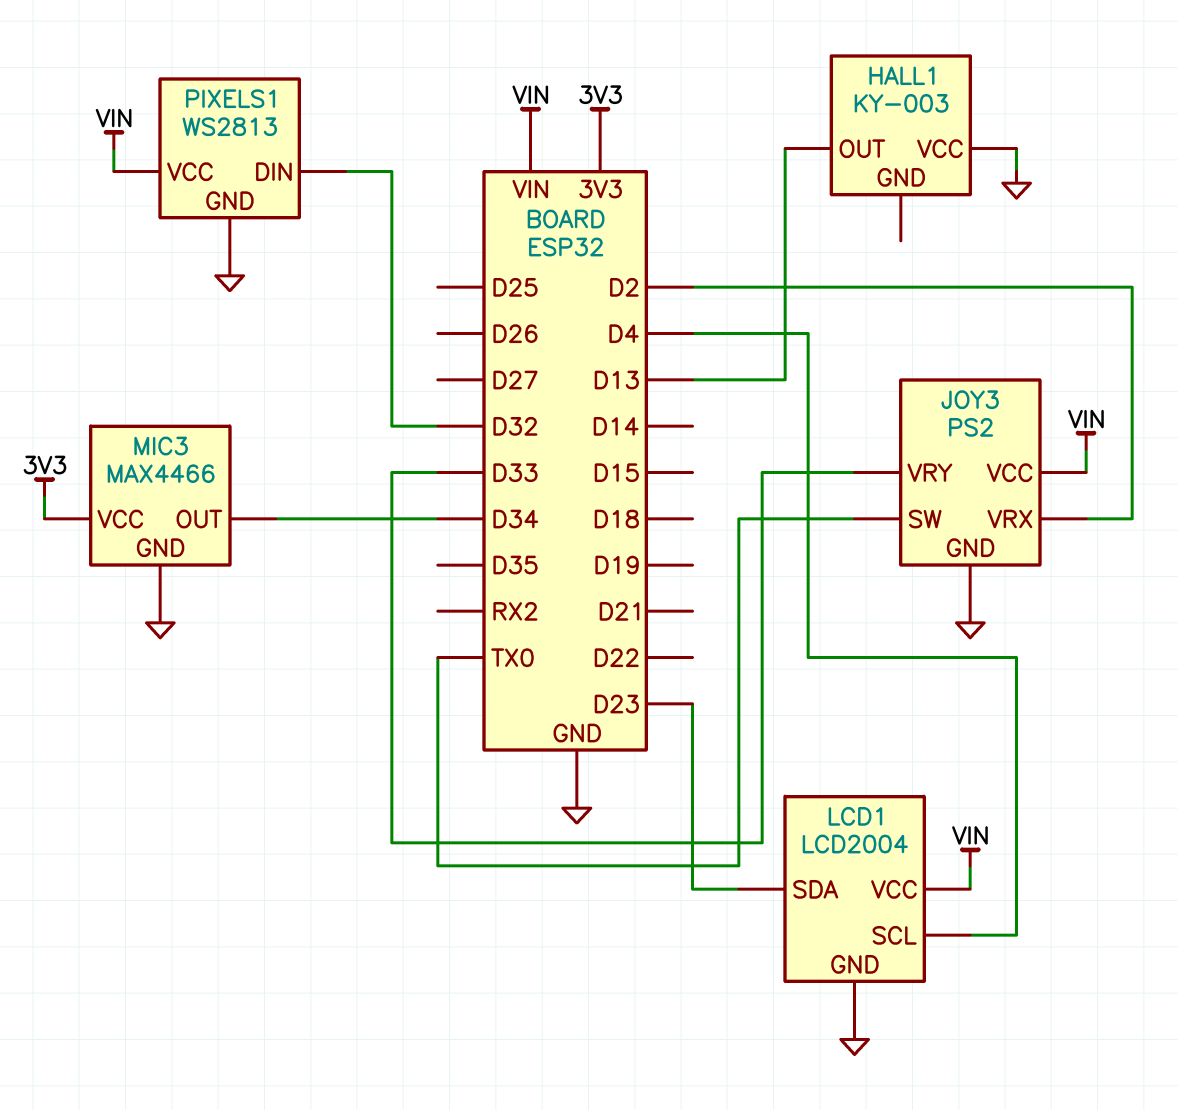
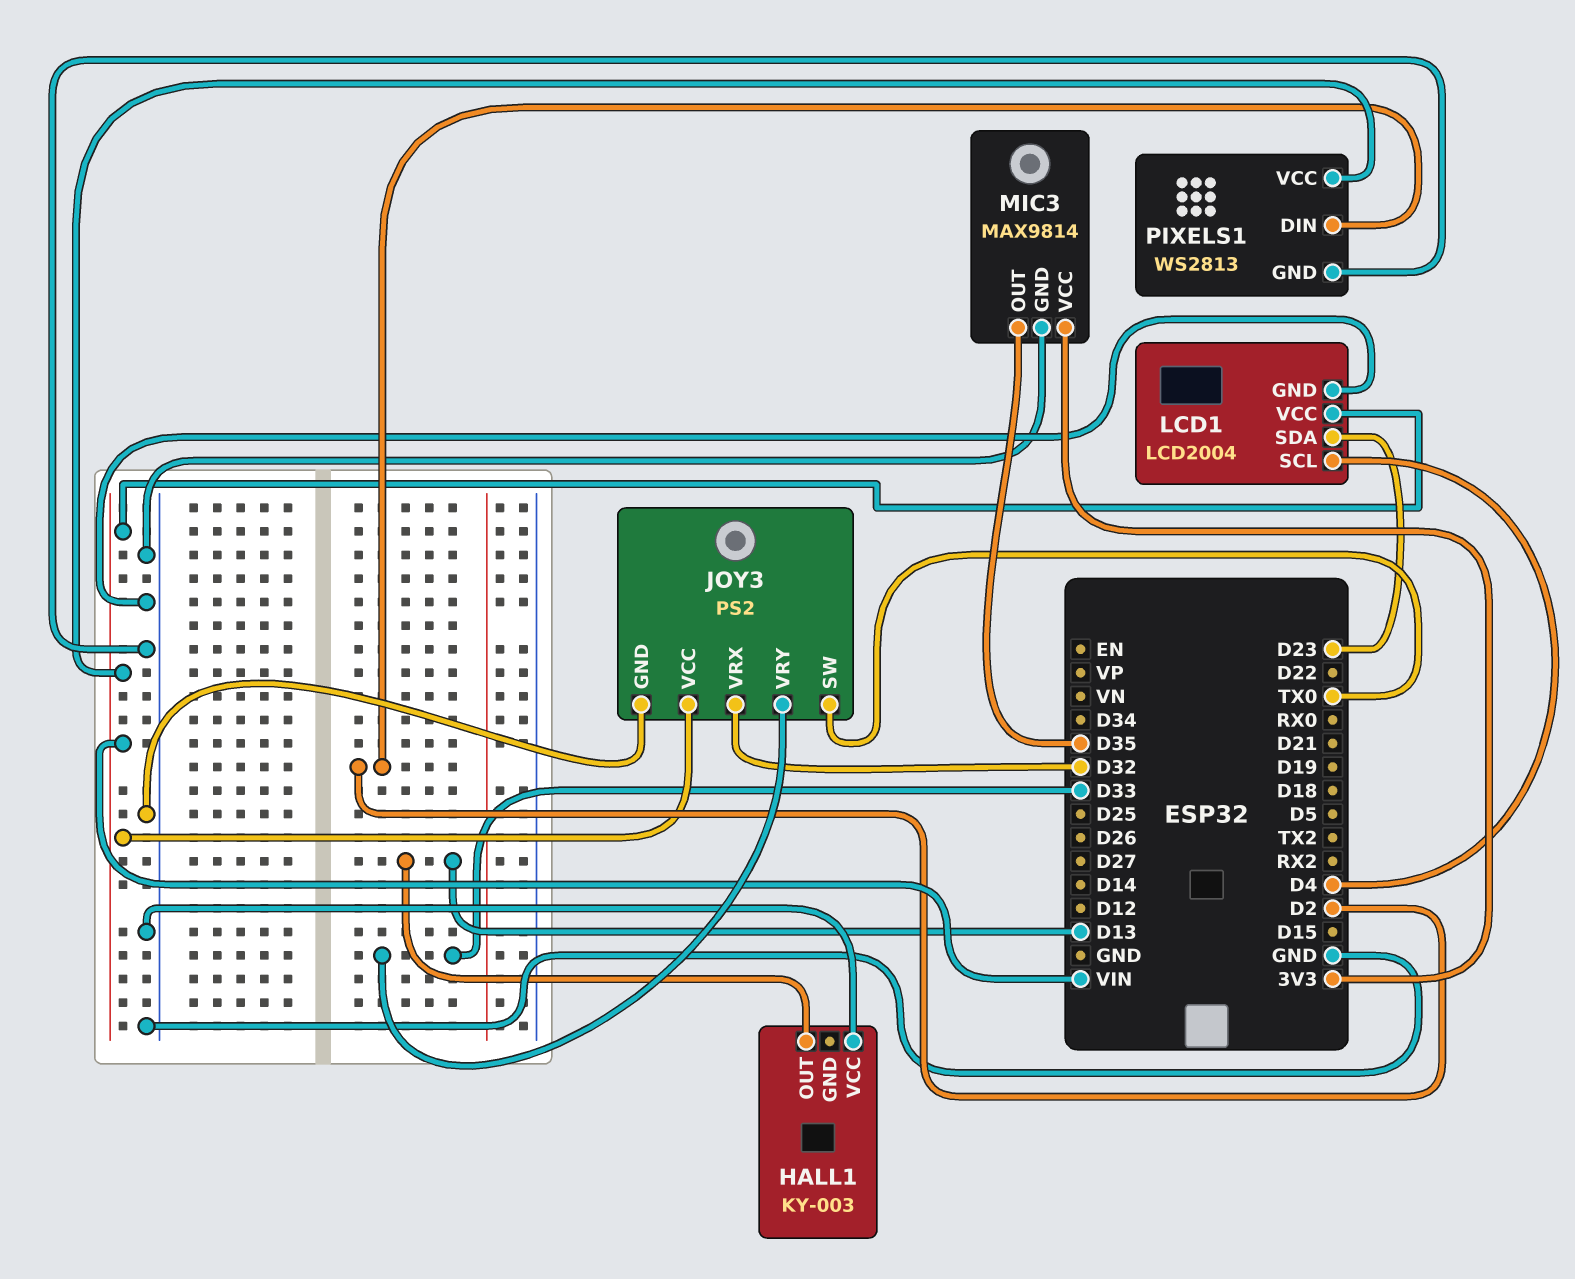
JOY3 pin VRX: D2 -> D32
MIC3: MAX4466 -> MAX9814
MIC3 pin OUT: D34 -> D35
PIXELS1 pin DIN: D32 -> D2

